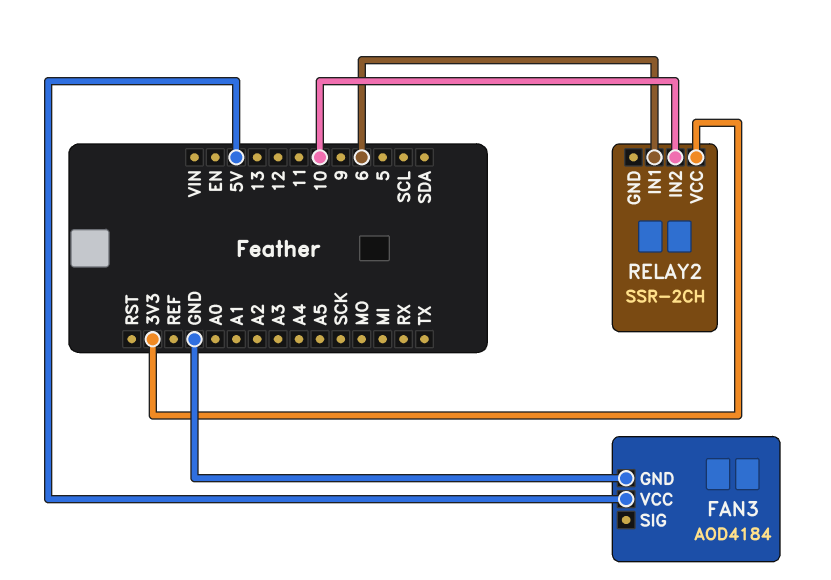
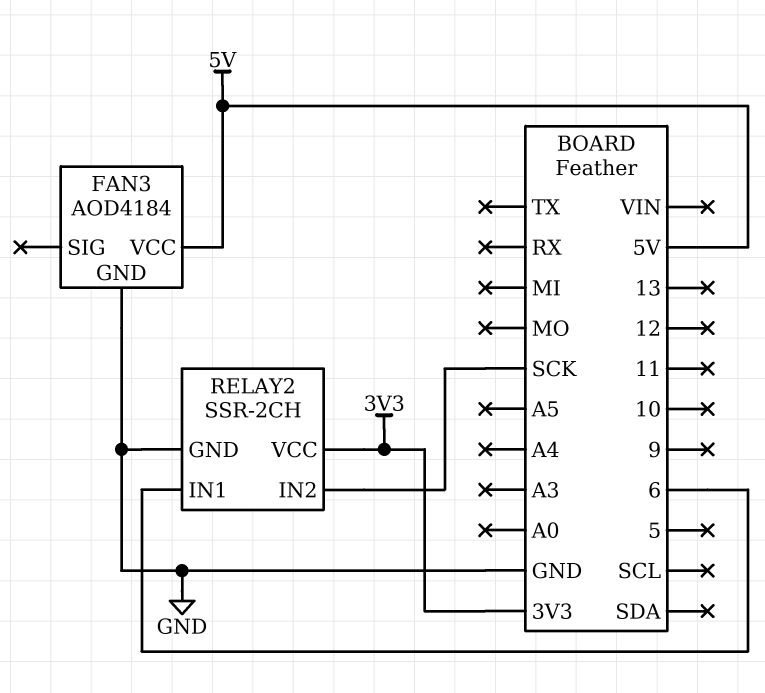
RELAY2 pin GND: none -> GND
RELAY2 pin IN2: 10 -> SCK

